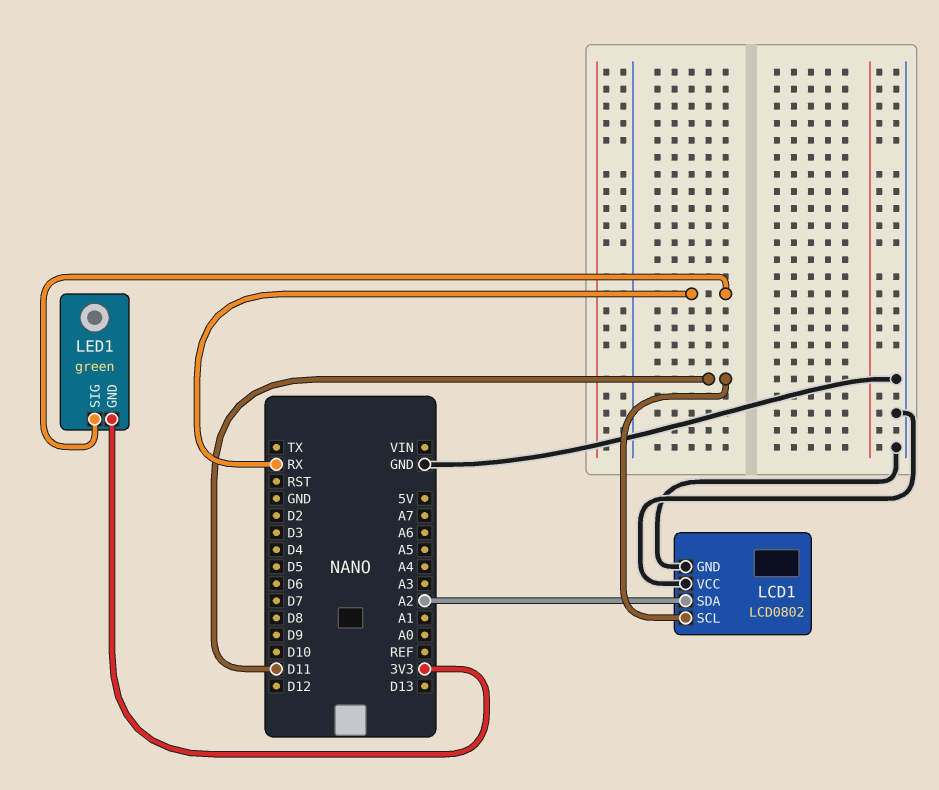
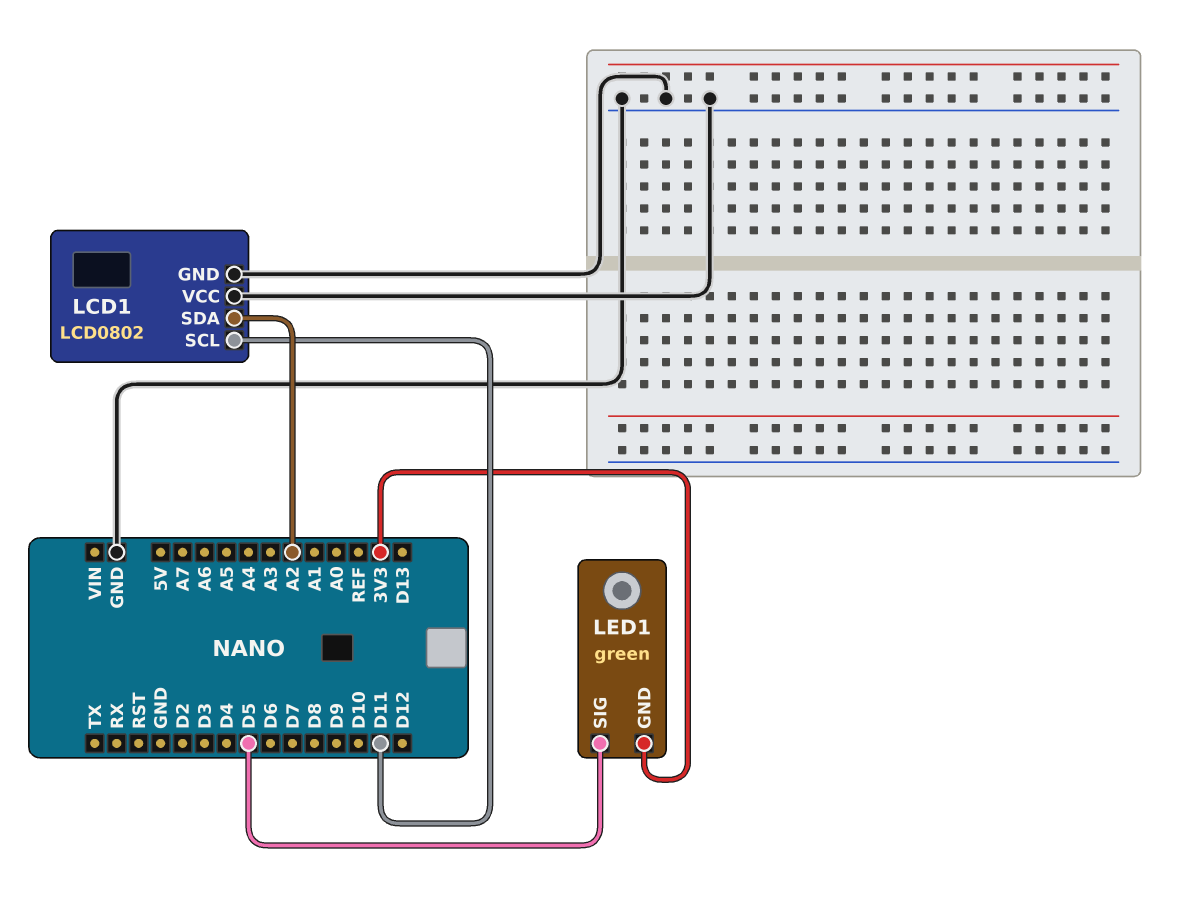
LED1 pin SIG: RX -> D5

